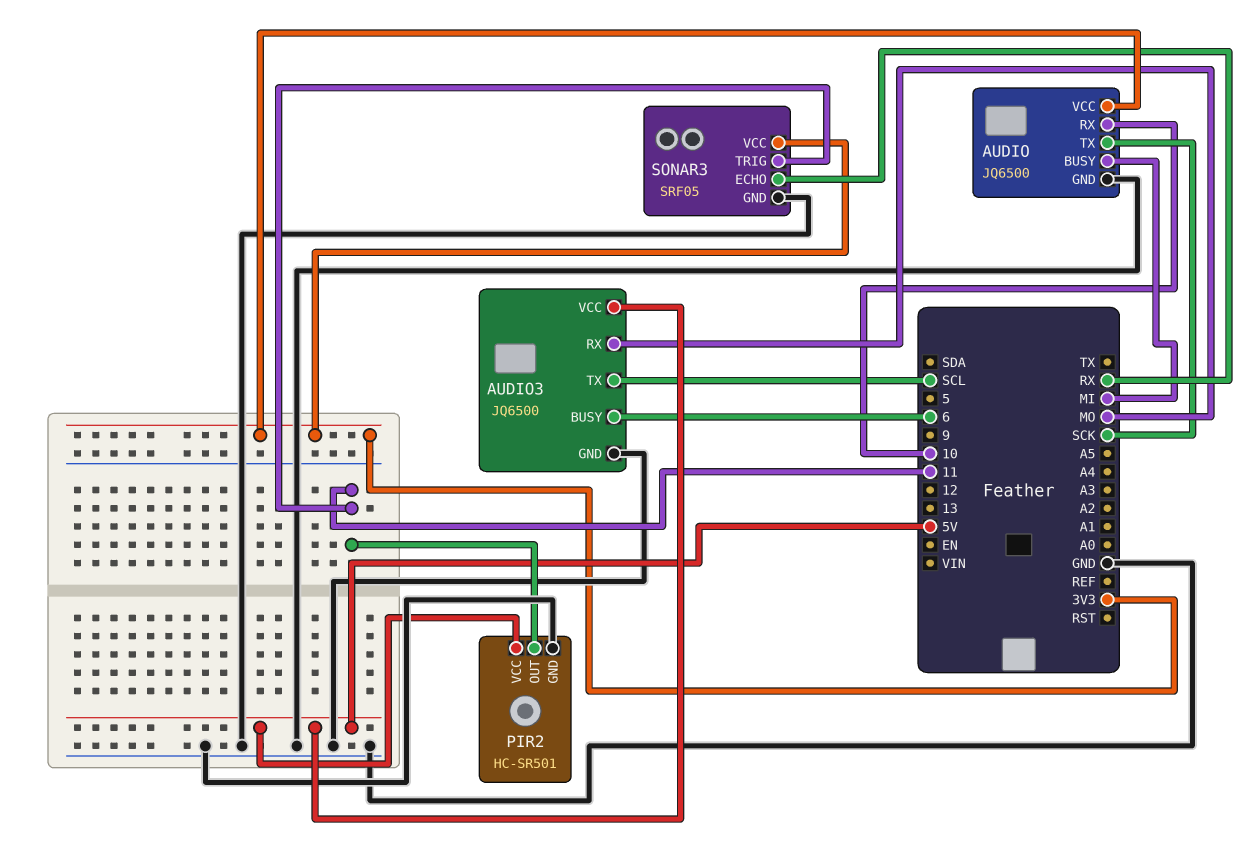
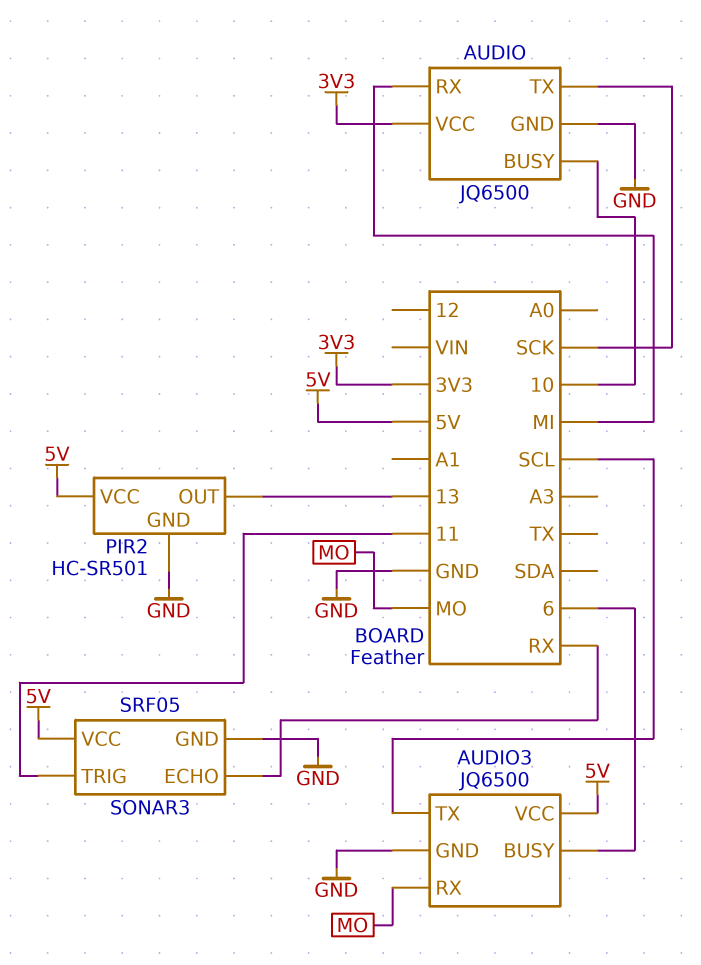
AUDIO pin BUSY: MI -> 10
AUDIO pin RX: 10 -> MI
PIR2 pin OUT: 11 -> 13
SONAR3 pin VCC: 3V3 -> 5V

